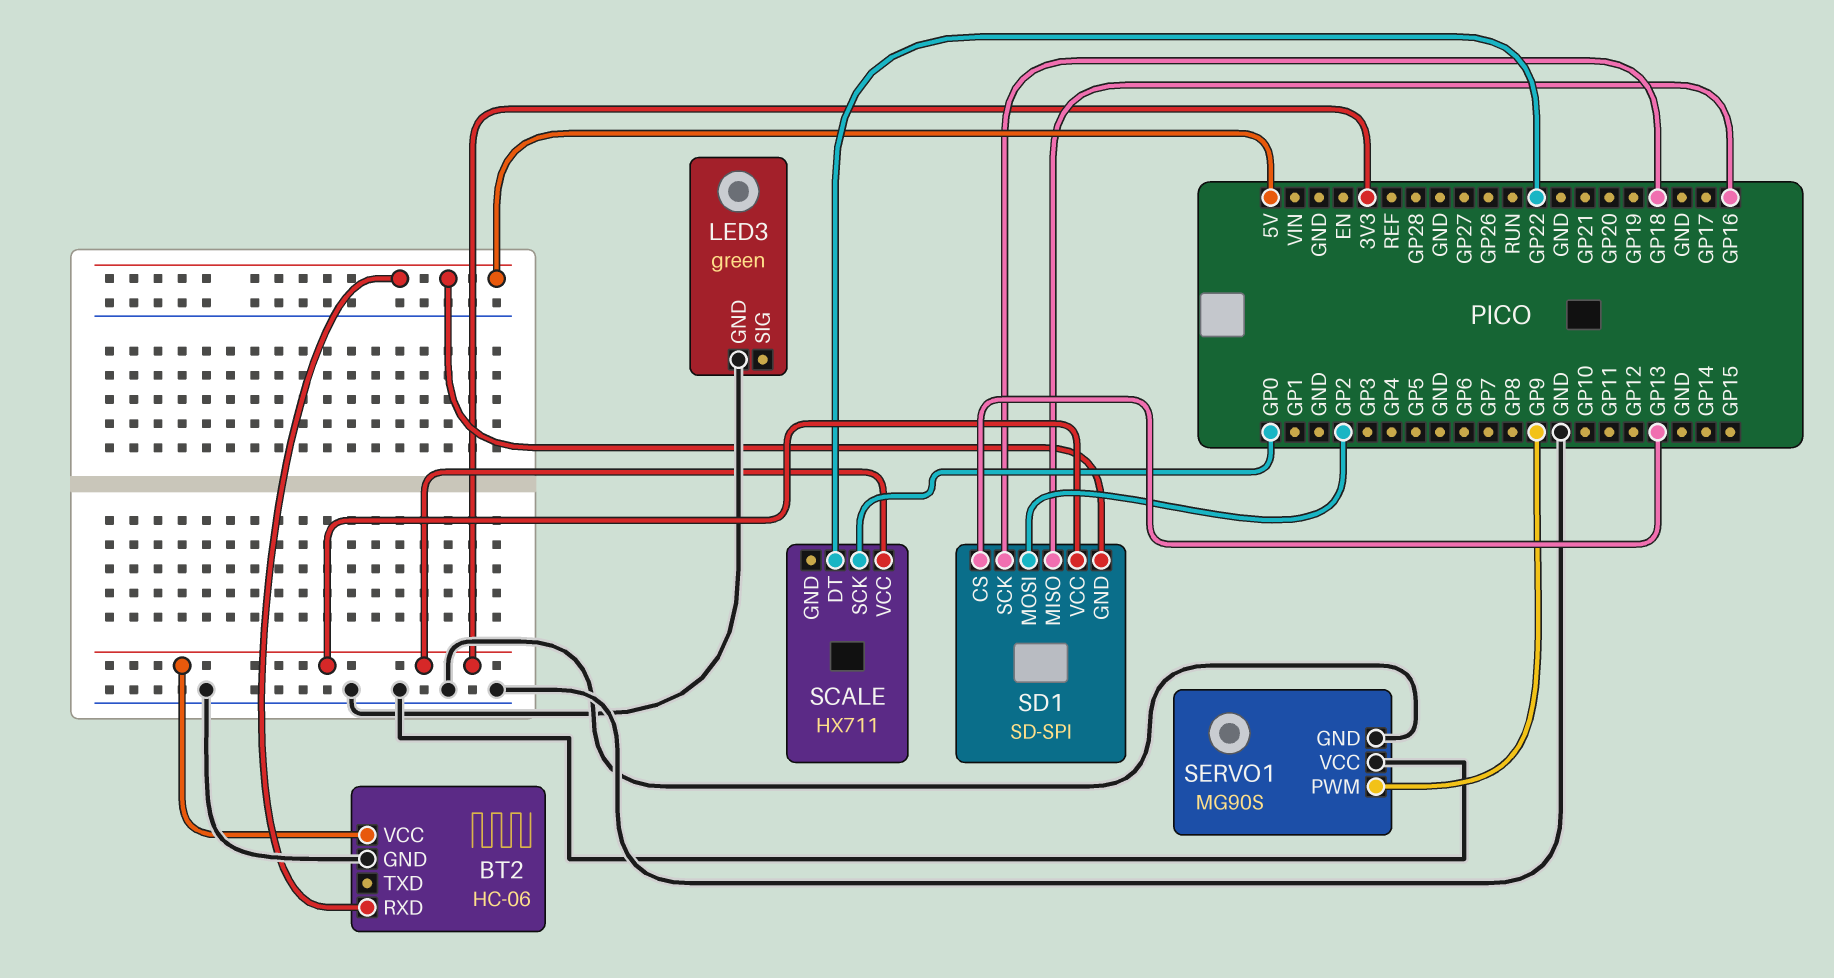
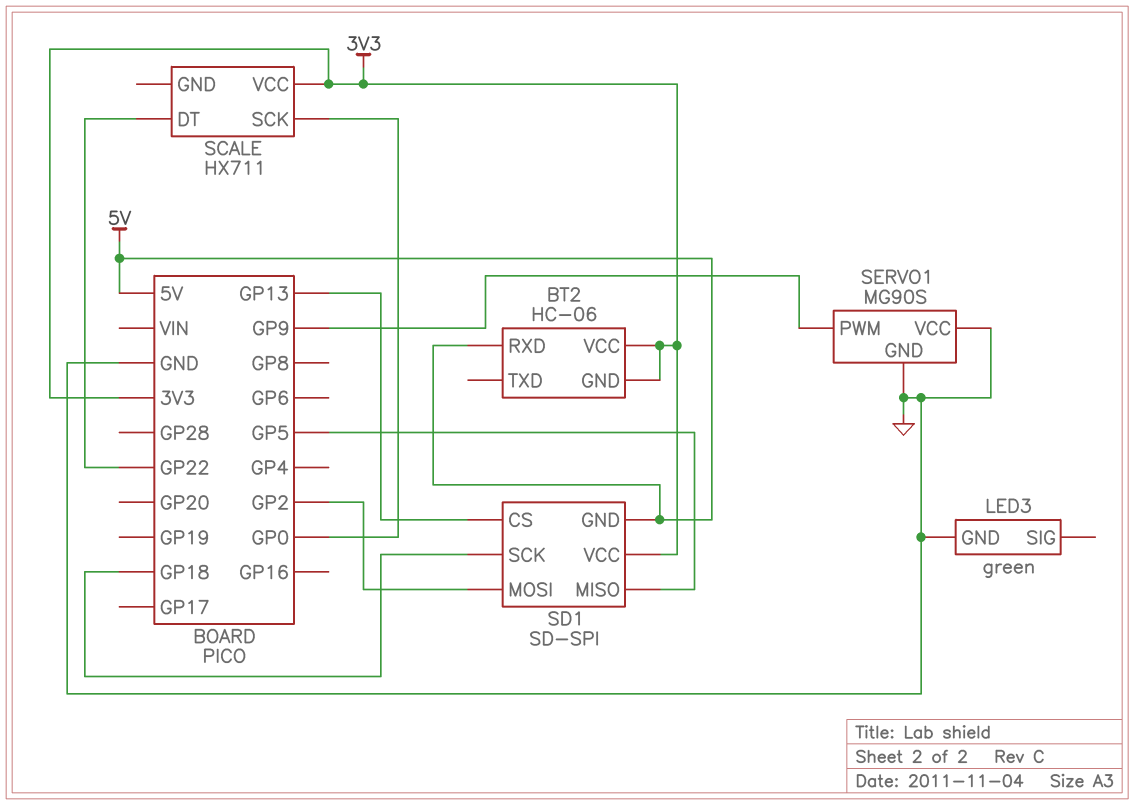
BT2 pin GND: GND -> 3V3
SD1 pin MISO: GP16 -> GP5

